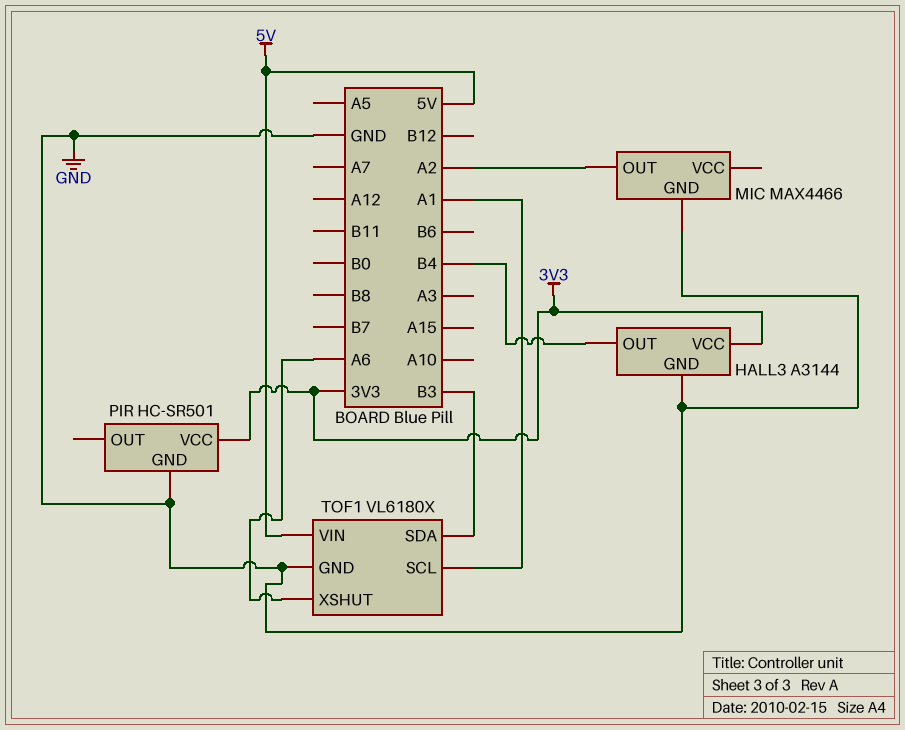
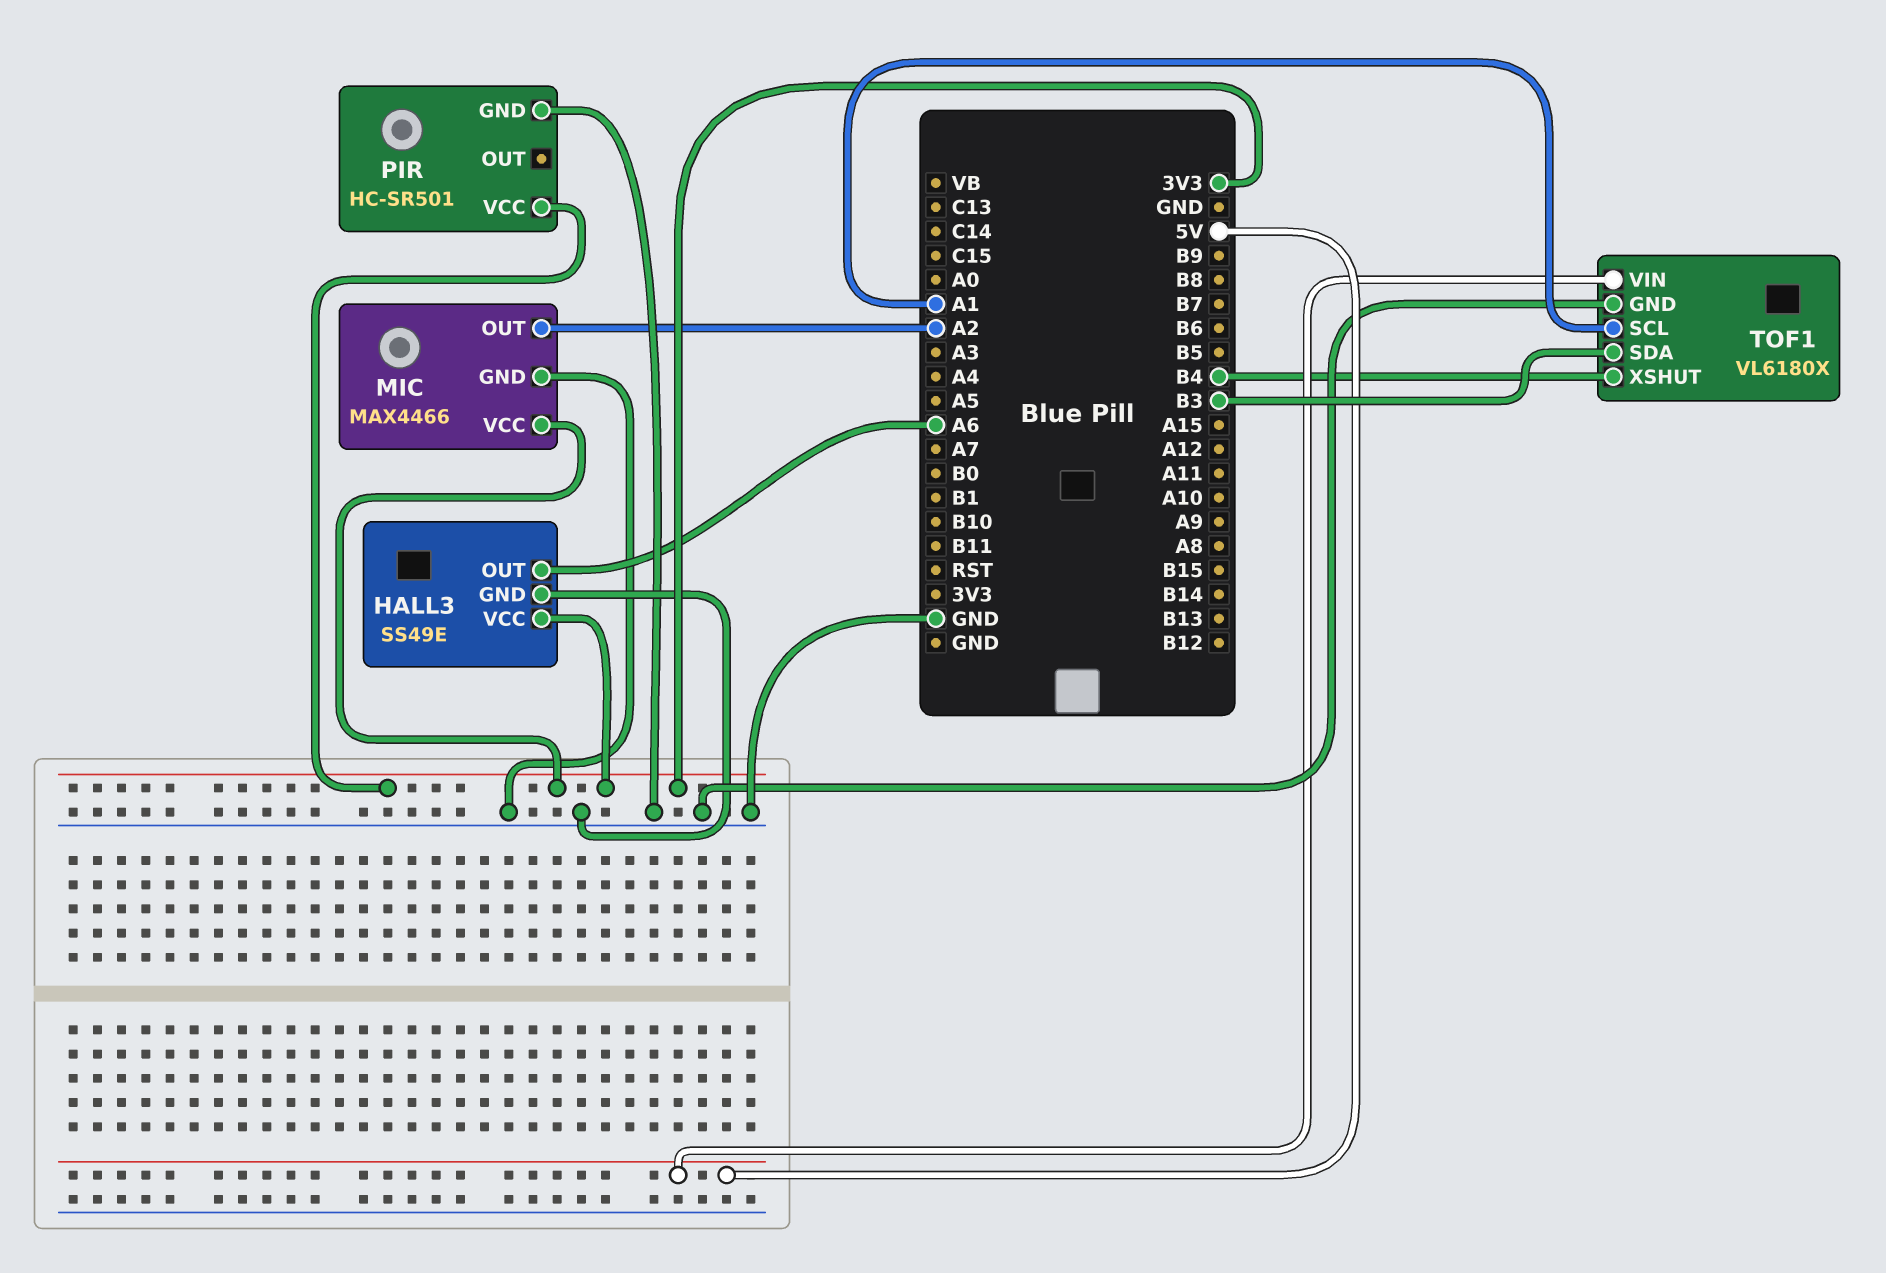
HALL3: A3144 -> SS49E
HALL3 pin OUT: B4 -> A6
MIC pin VCC: none -> 3V3
TOF1 pin XSHUT: A6 -> B4

